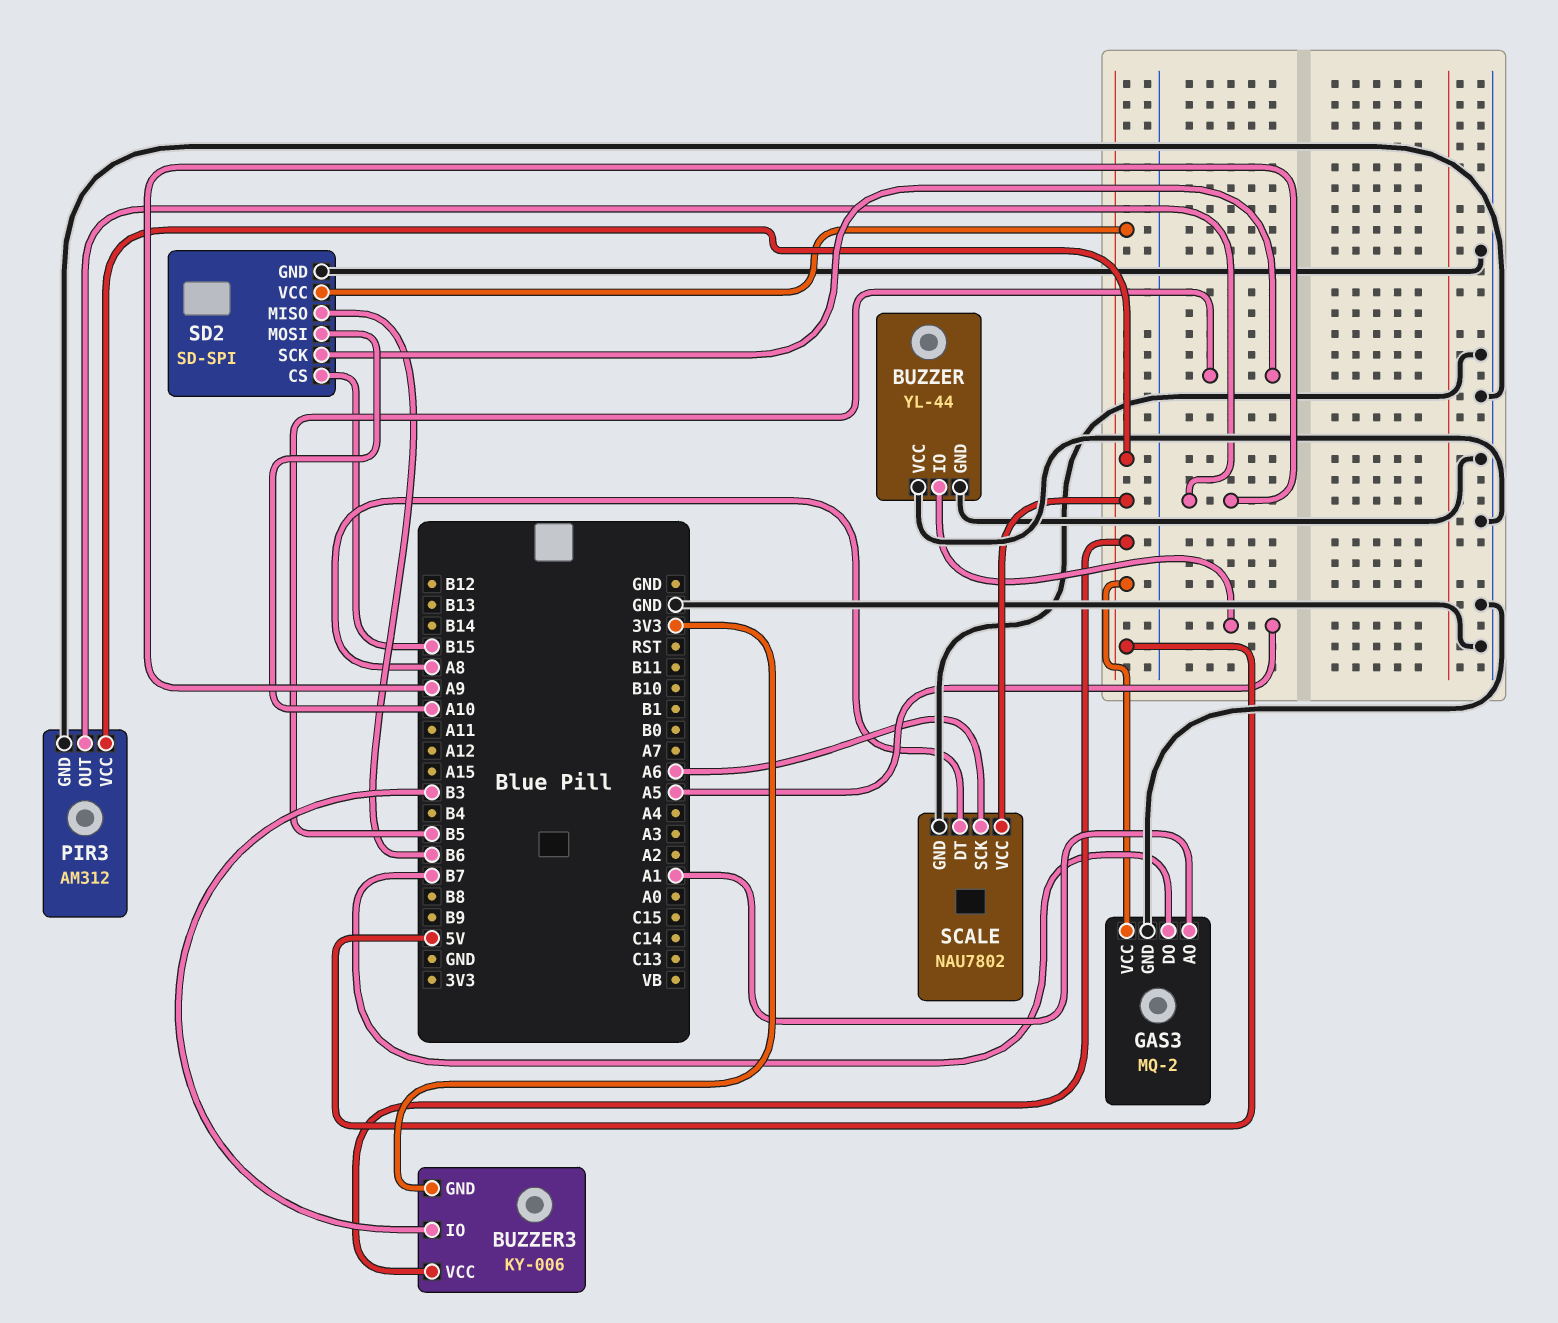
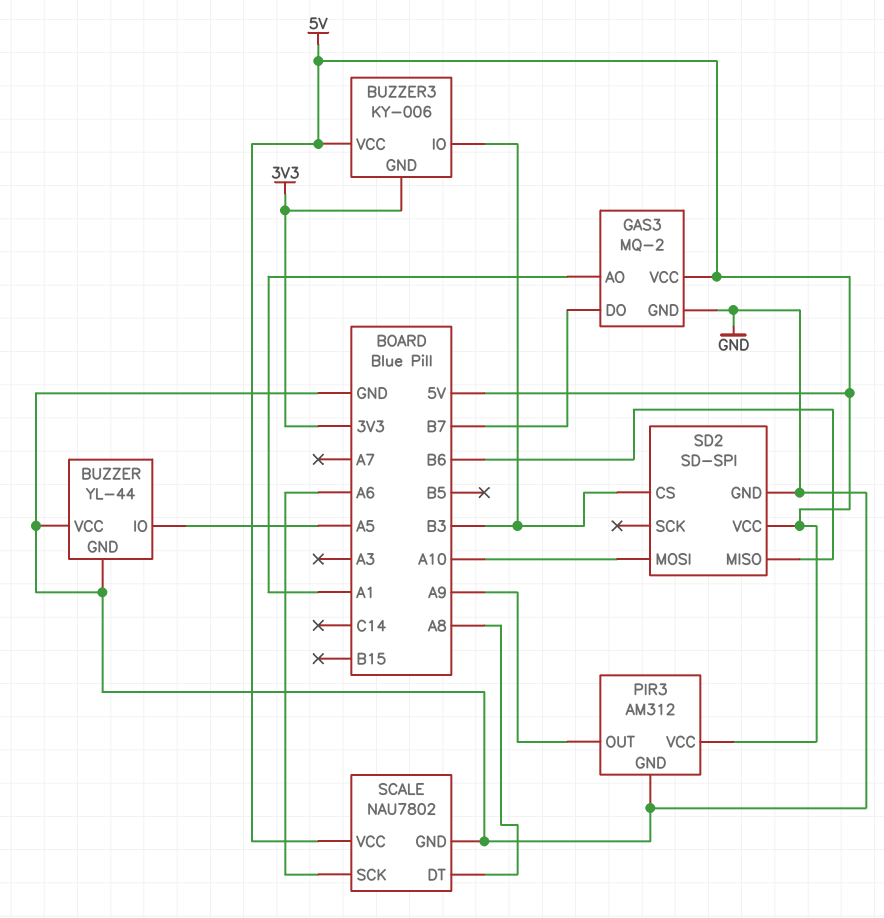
SD2 pin CS: B15 -> B3
SD2 pin SCK: B5 -> none

